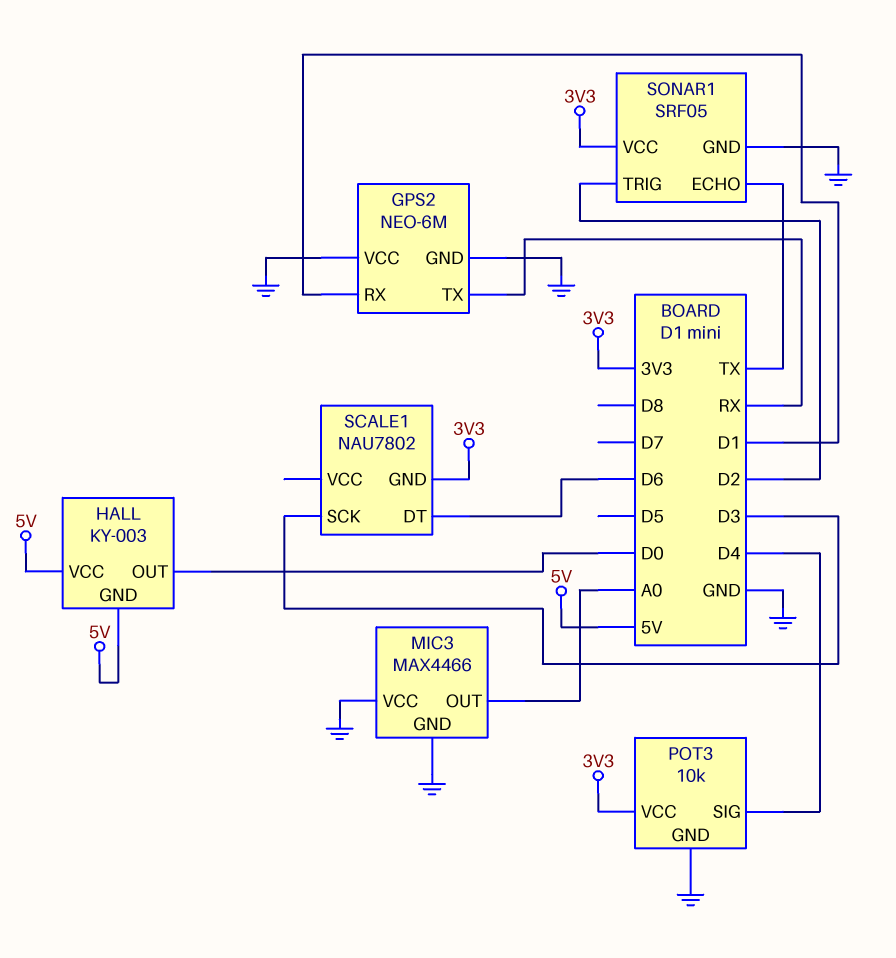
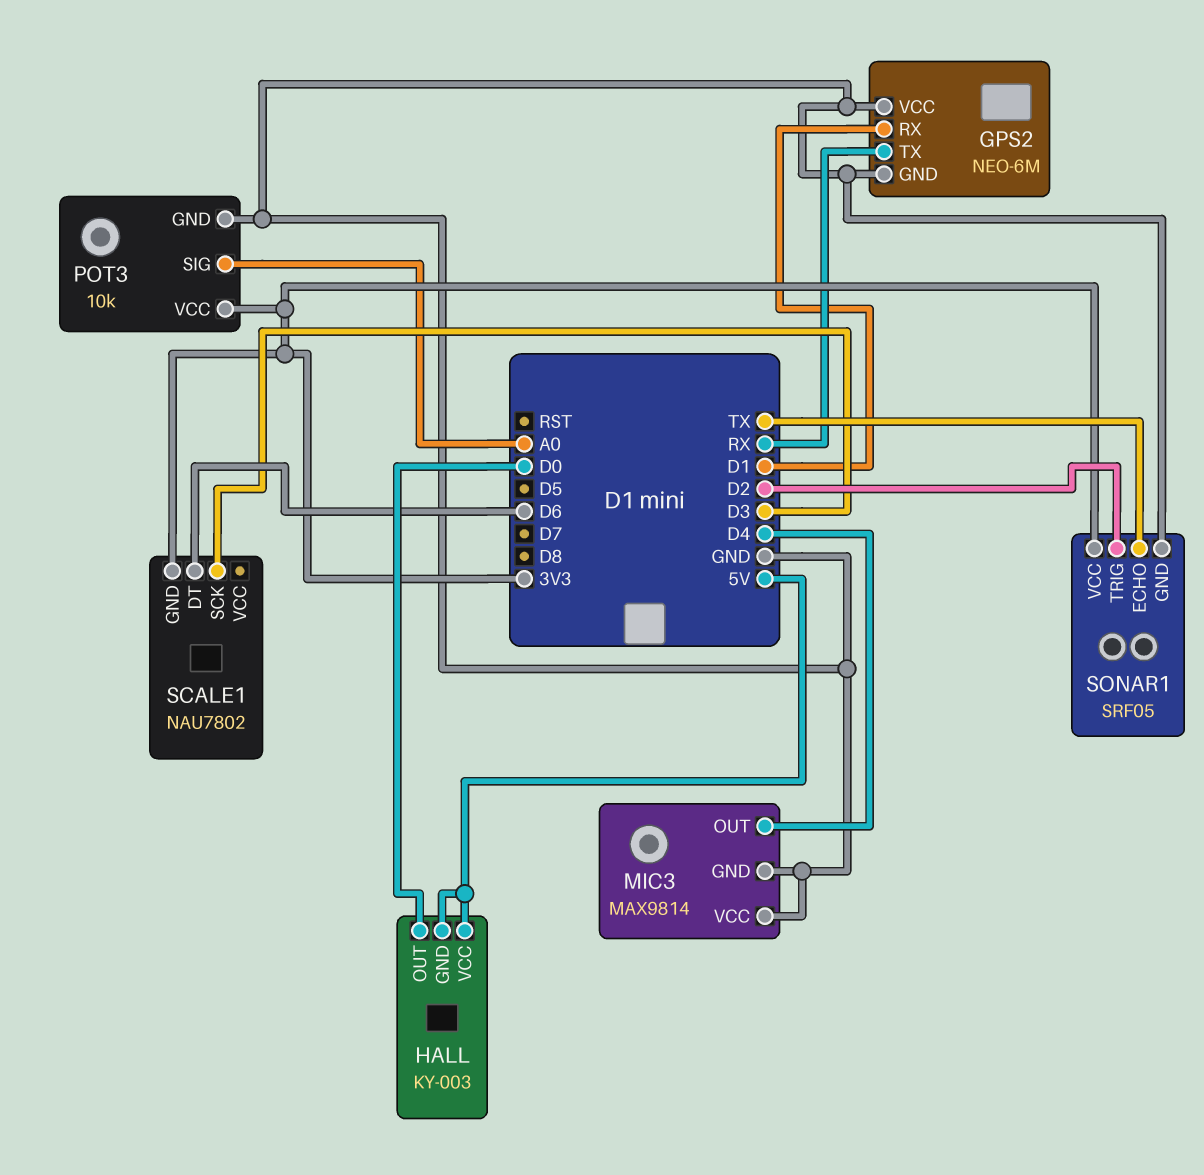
MIC3: MAX4466 -> MAX9814
MIC3 pin OUT: A0 -> D4
POT3 pin SIG: D4 -> A0

